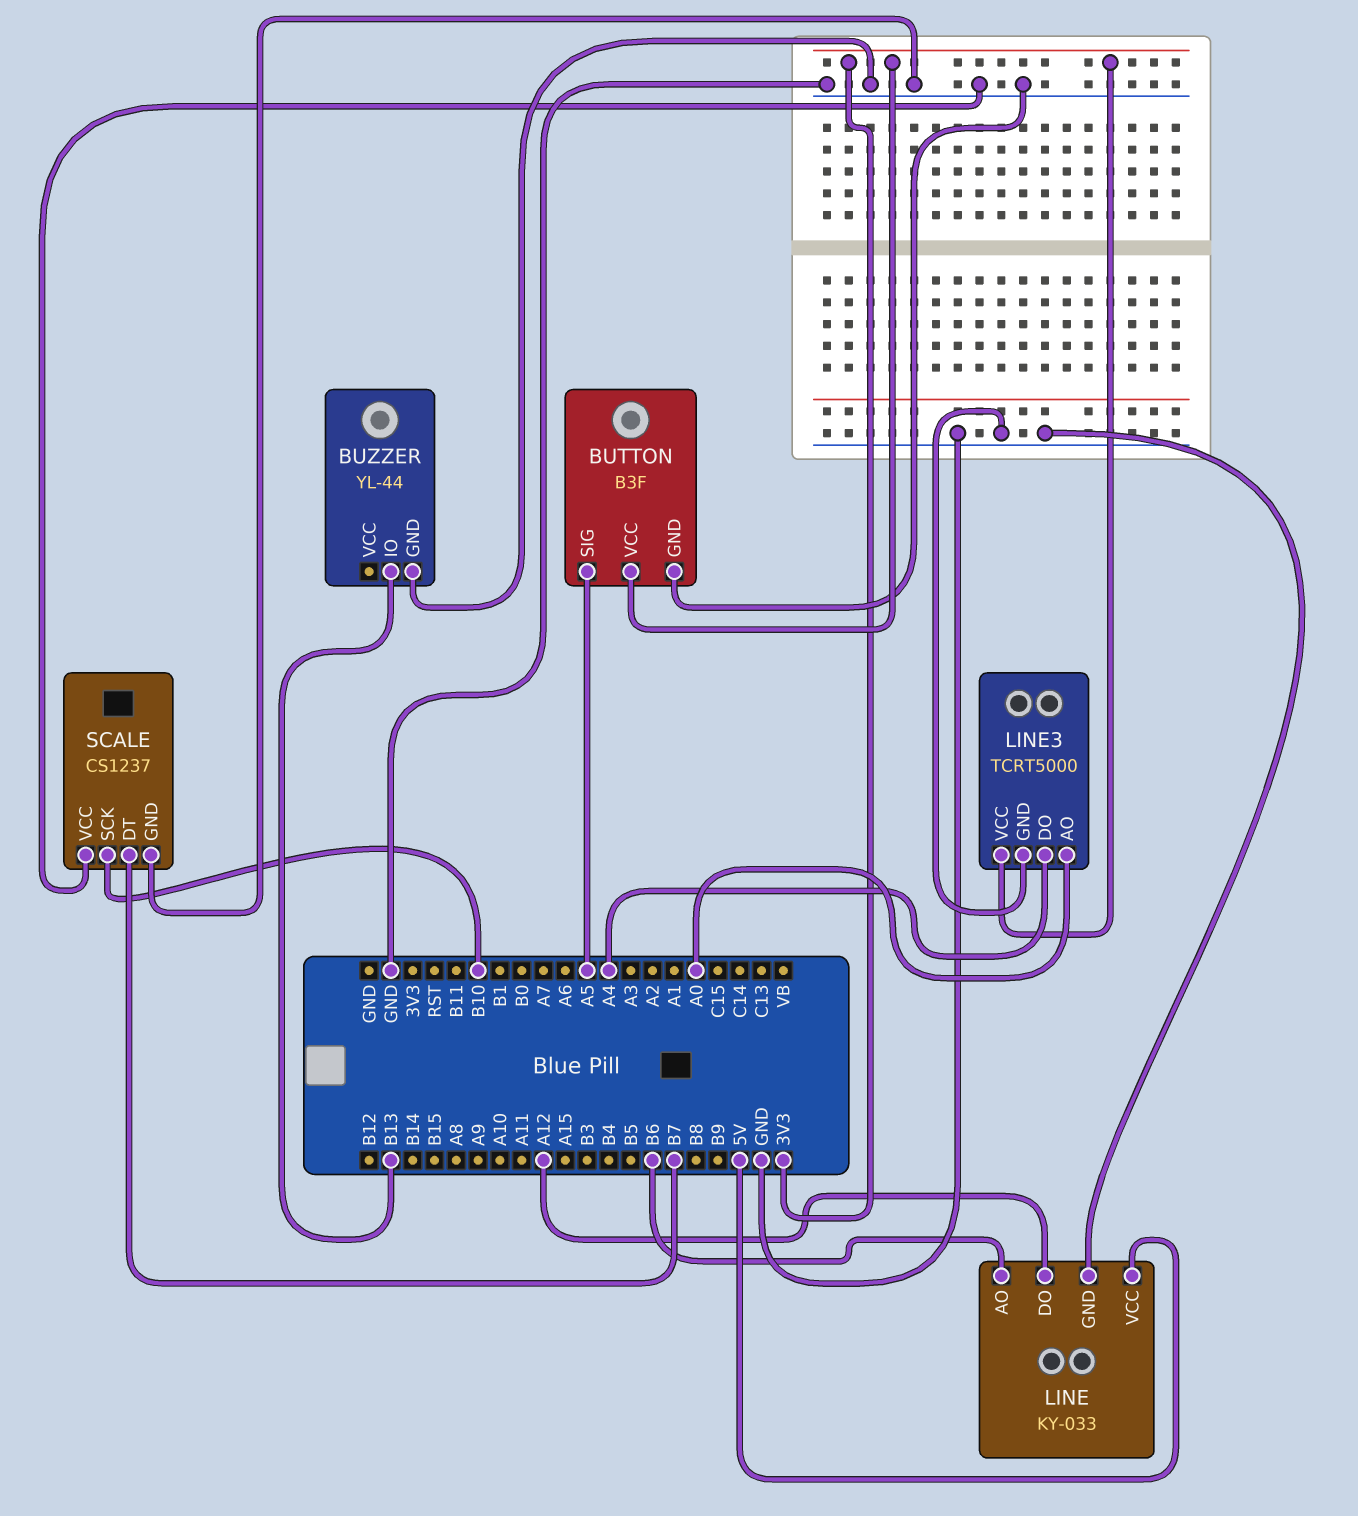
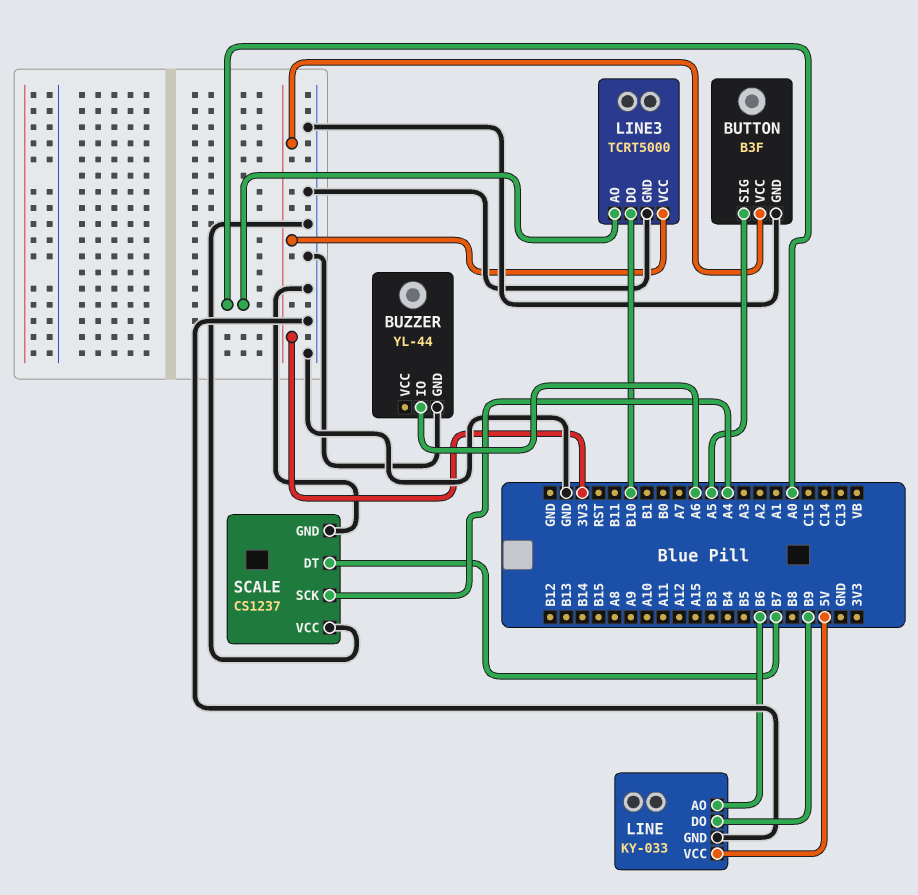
BUZZER pin IO: B13 -> A6
LINE pin DO: A12 -> B9
LINE3 pin DO: A4 -> B10
SCALE pin SCK: B10 -> A4

